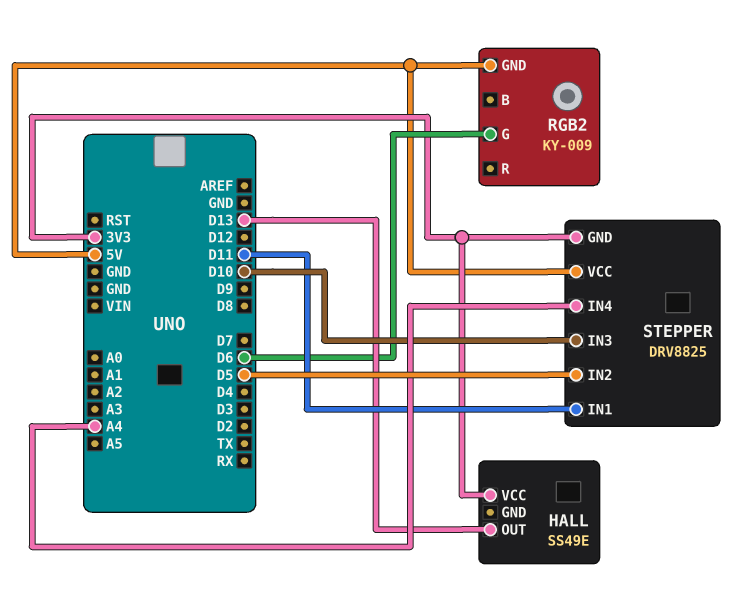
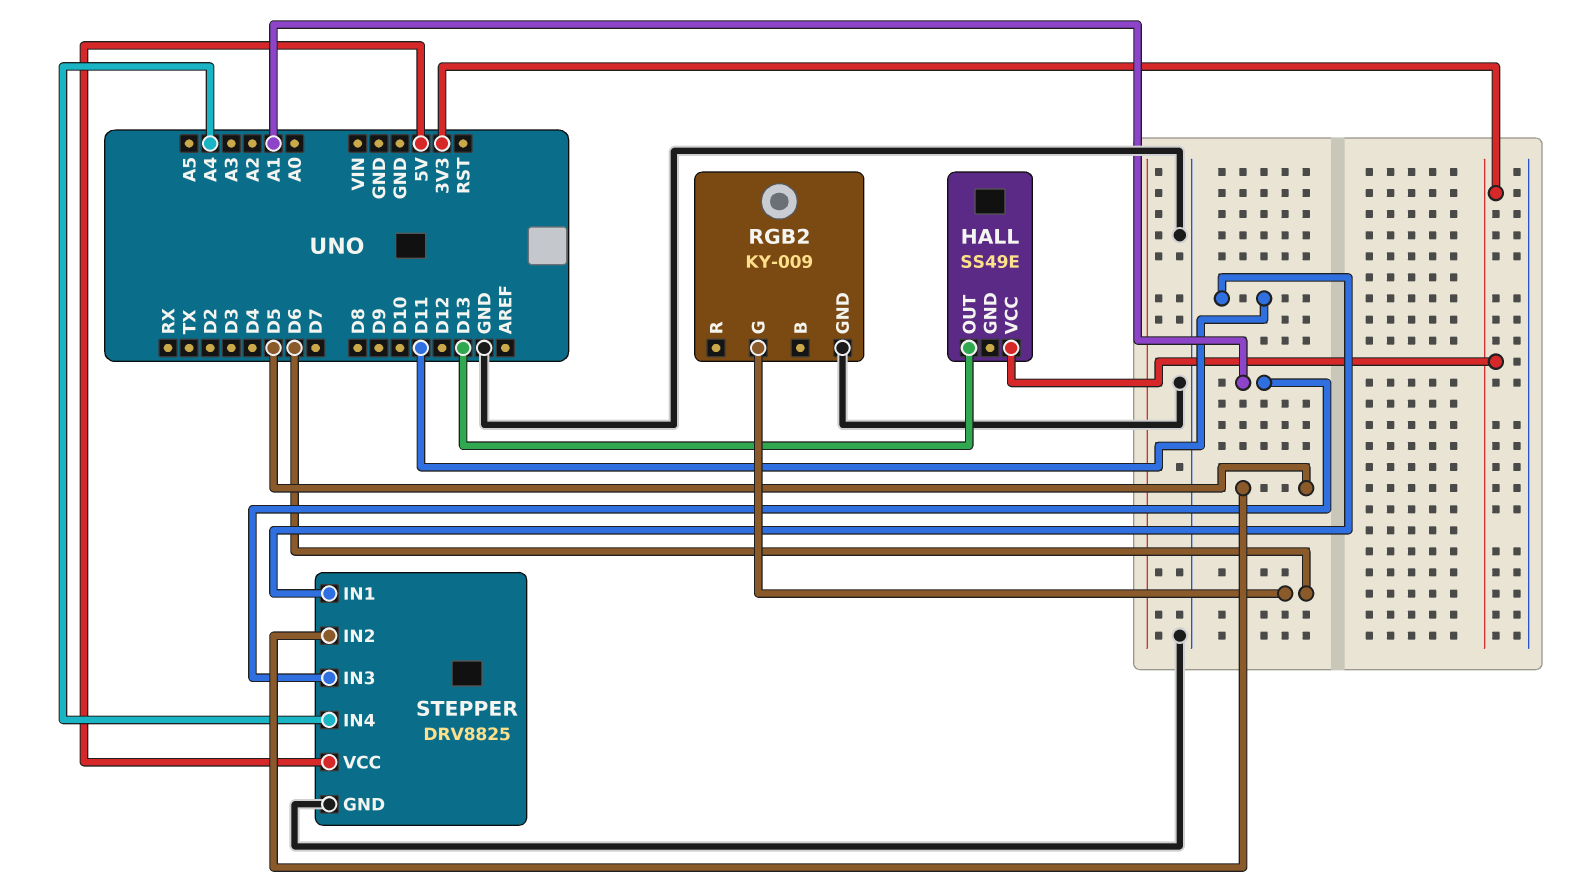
RGB2 pin GND: 5V -> GND
STEPPER pin GND: 3V3 -> GND
STEPPER pin IN3: D10 -> A1

